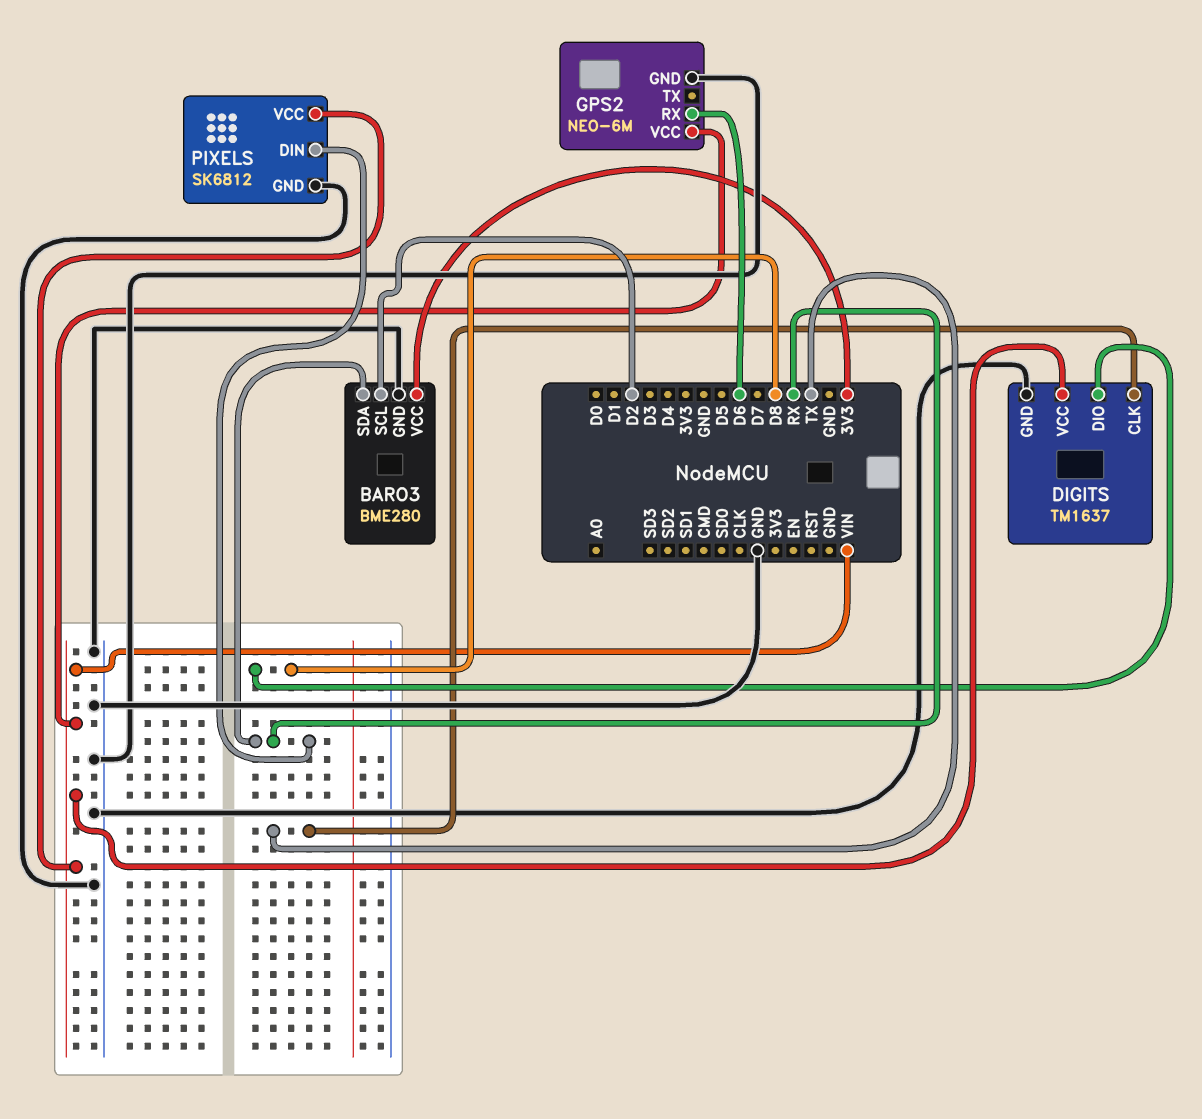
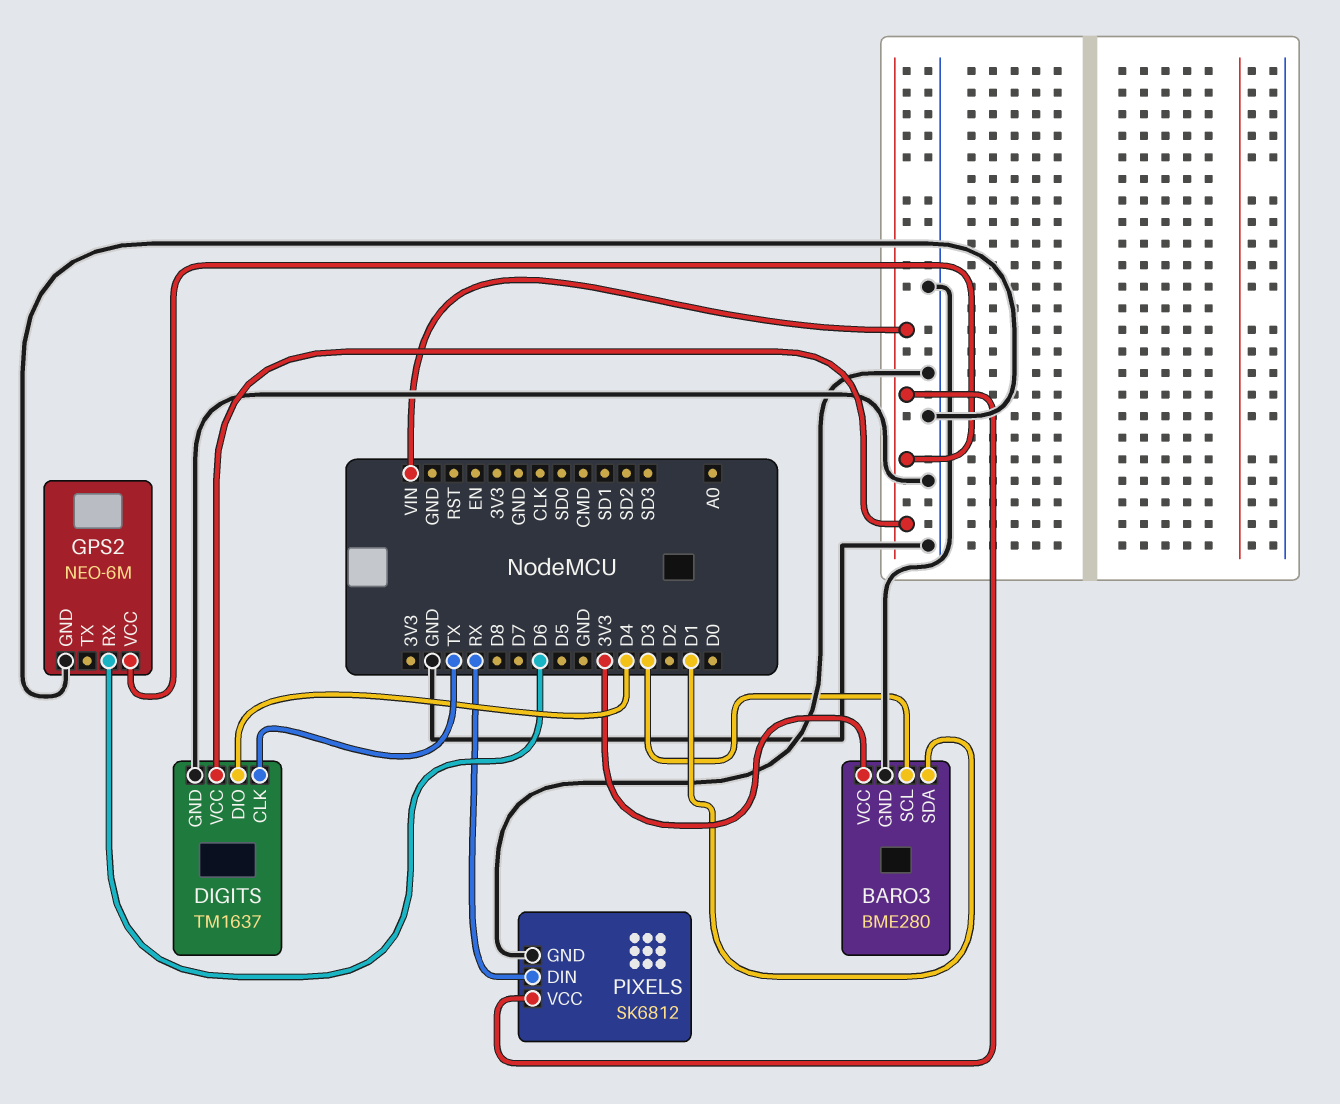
BARO3 pin SCL: D2 -> D3
BARO3 pin SDA: RX -> D1
DIGITS pin DIO: D8 -> D4

